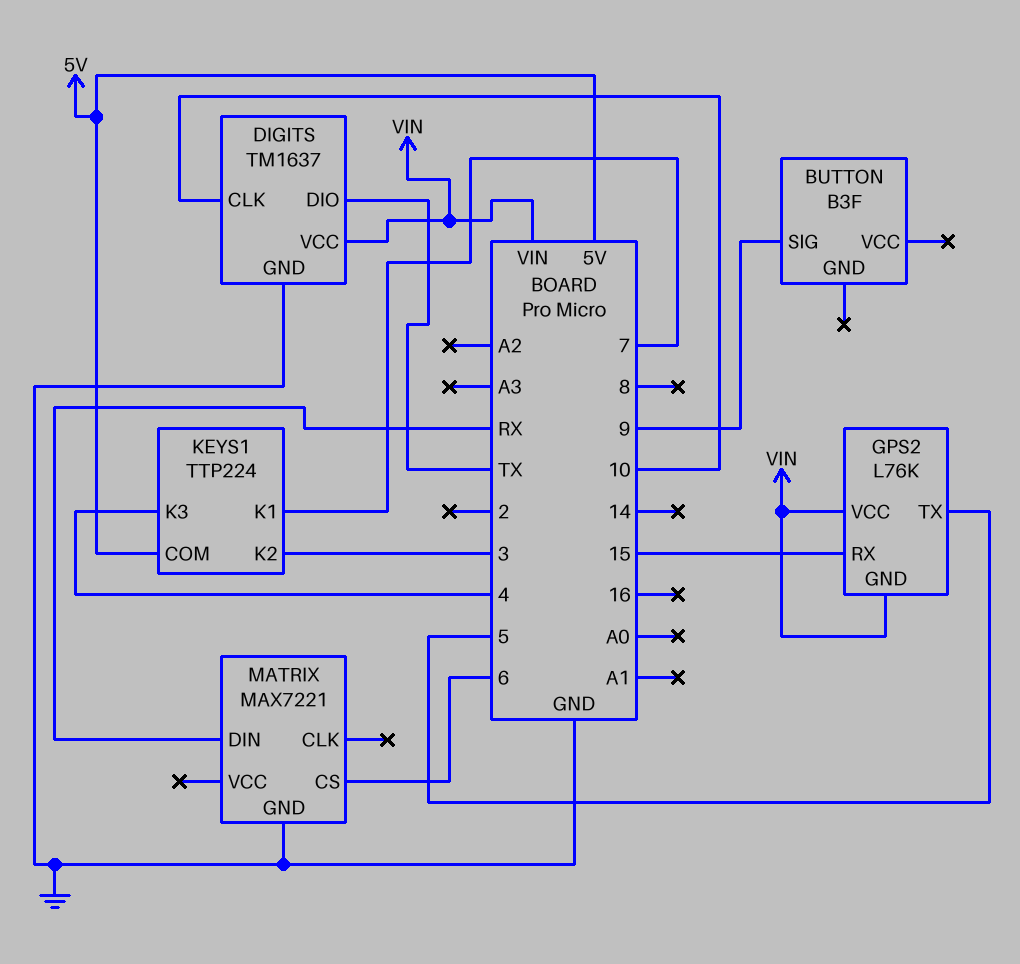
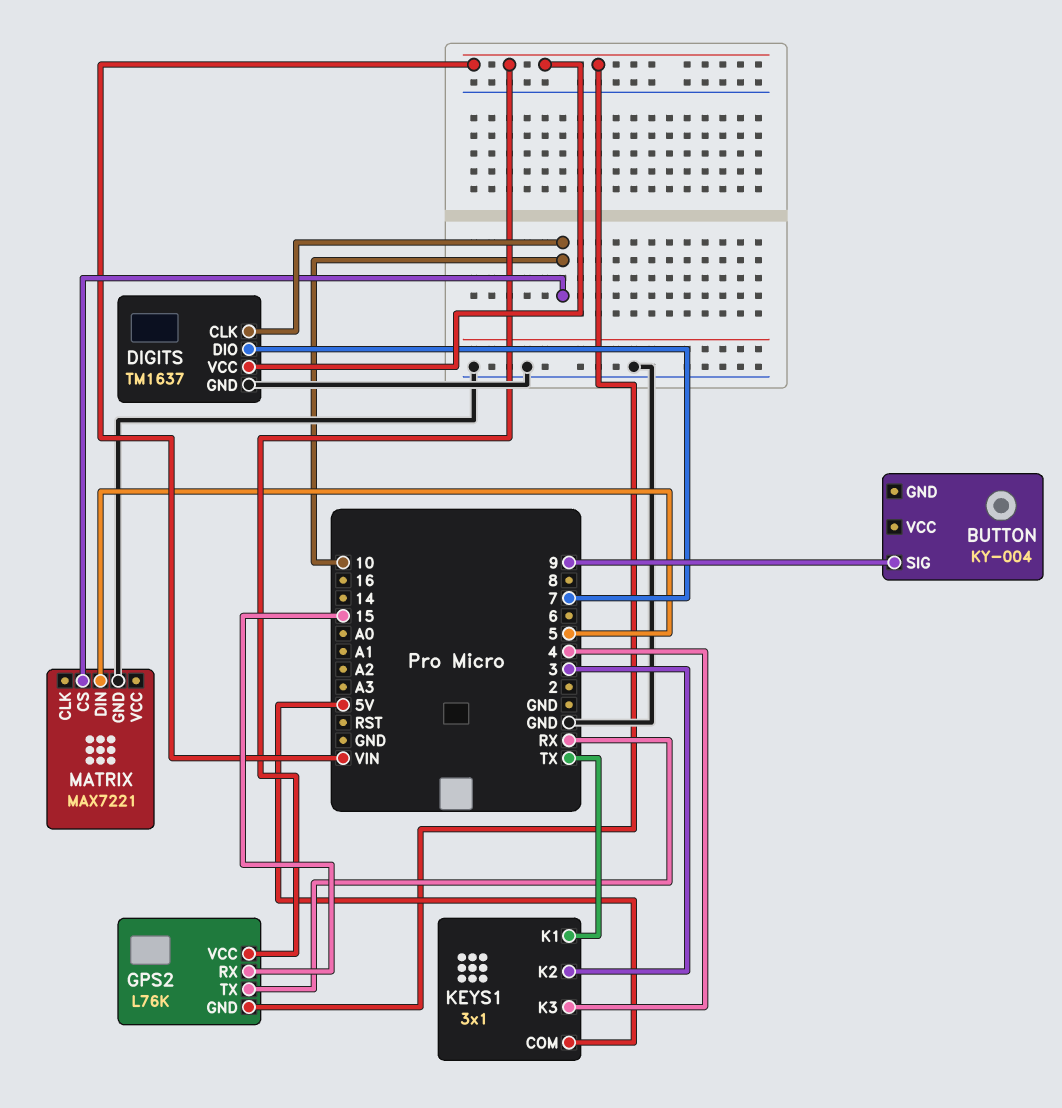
BUTTON: B3F -> KY-004
DIGITS pin DIO: TX -> 7
GPS2 pin TX: 5 -> RX
KEYS1: TTP224 -> 3x1
KEYS1 pin K1: 7 -> TX
MATRIX pin CS: 6 -> 10
MATRIX pin DIN: RX -> 5

